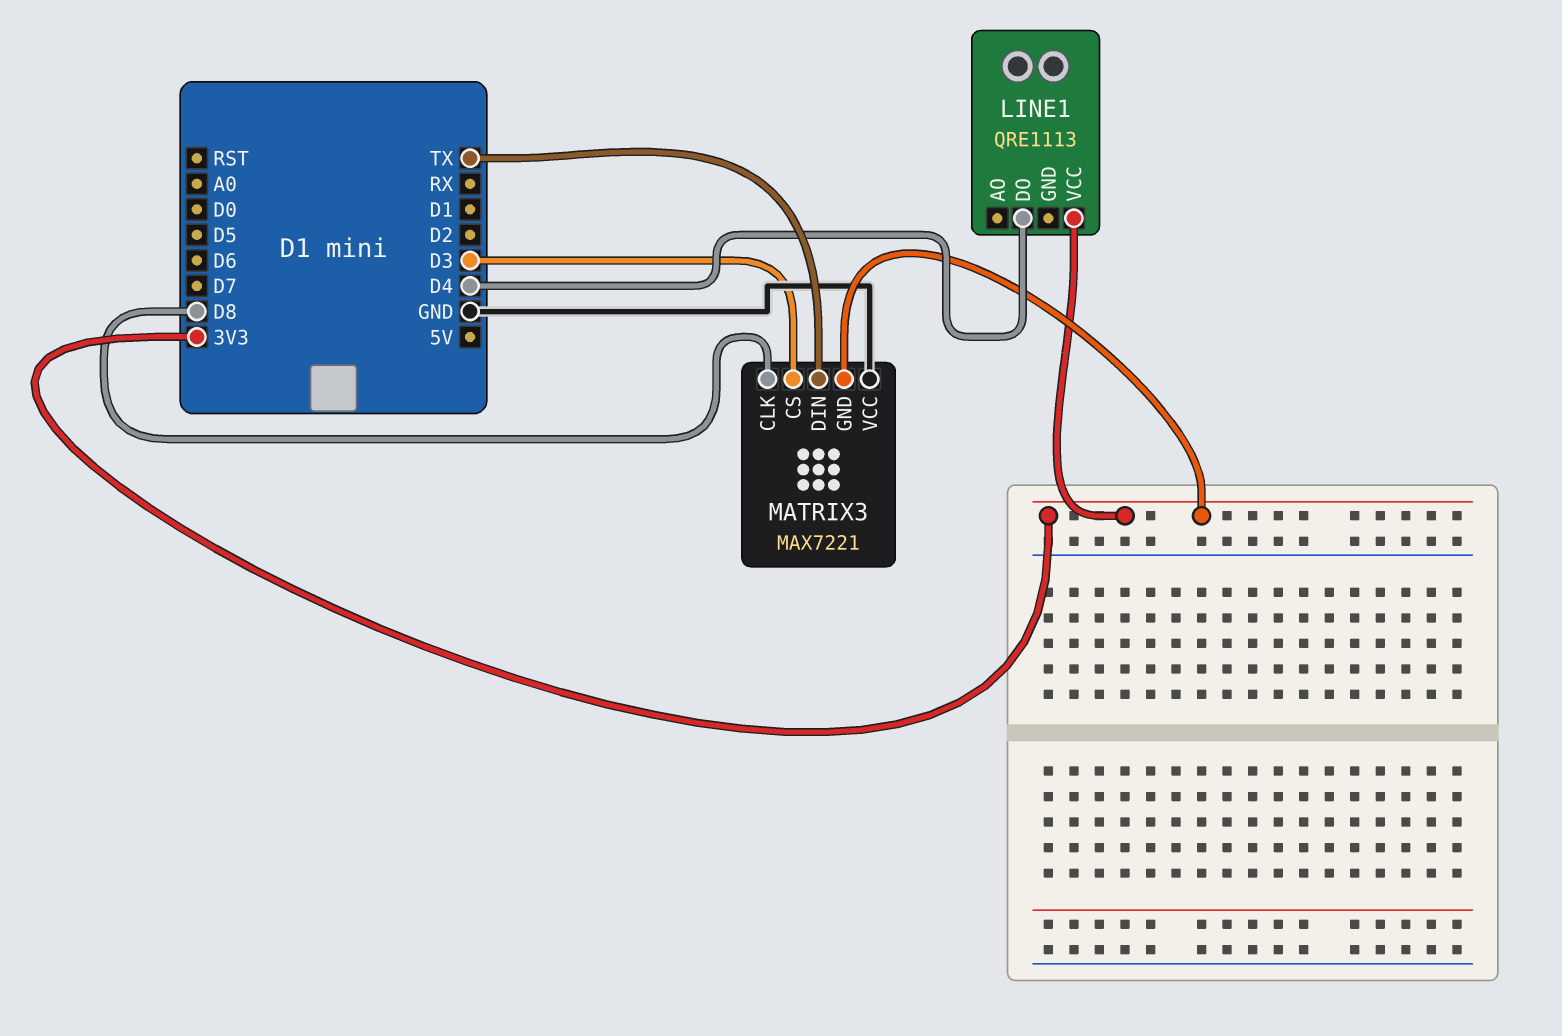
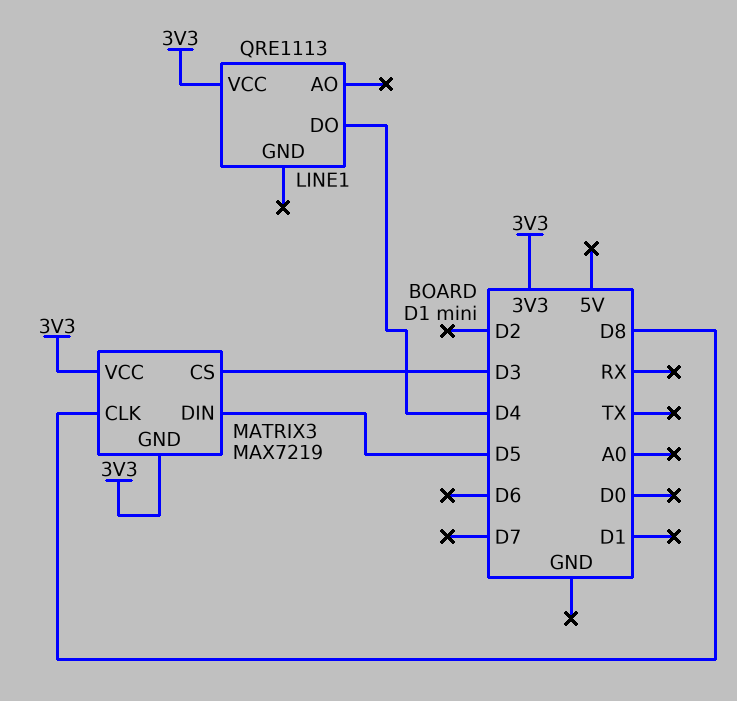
MATRIX3: MAX7221 -> MAX7219
MATRIX3 pin DIN: TX -> D5
MATRIX3 pin VCC: GND -> 3V3

